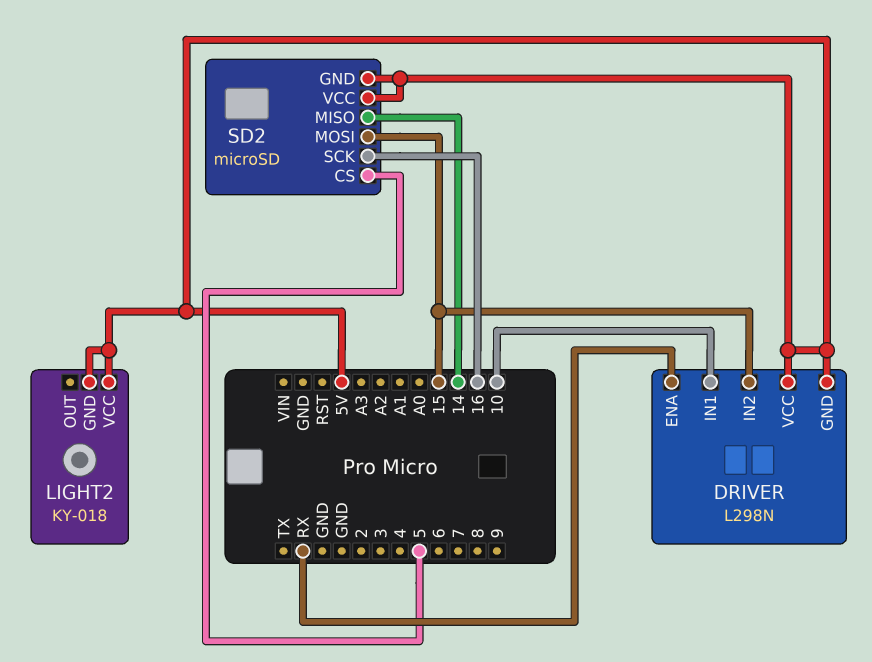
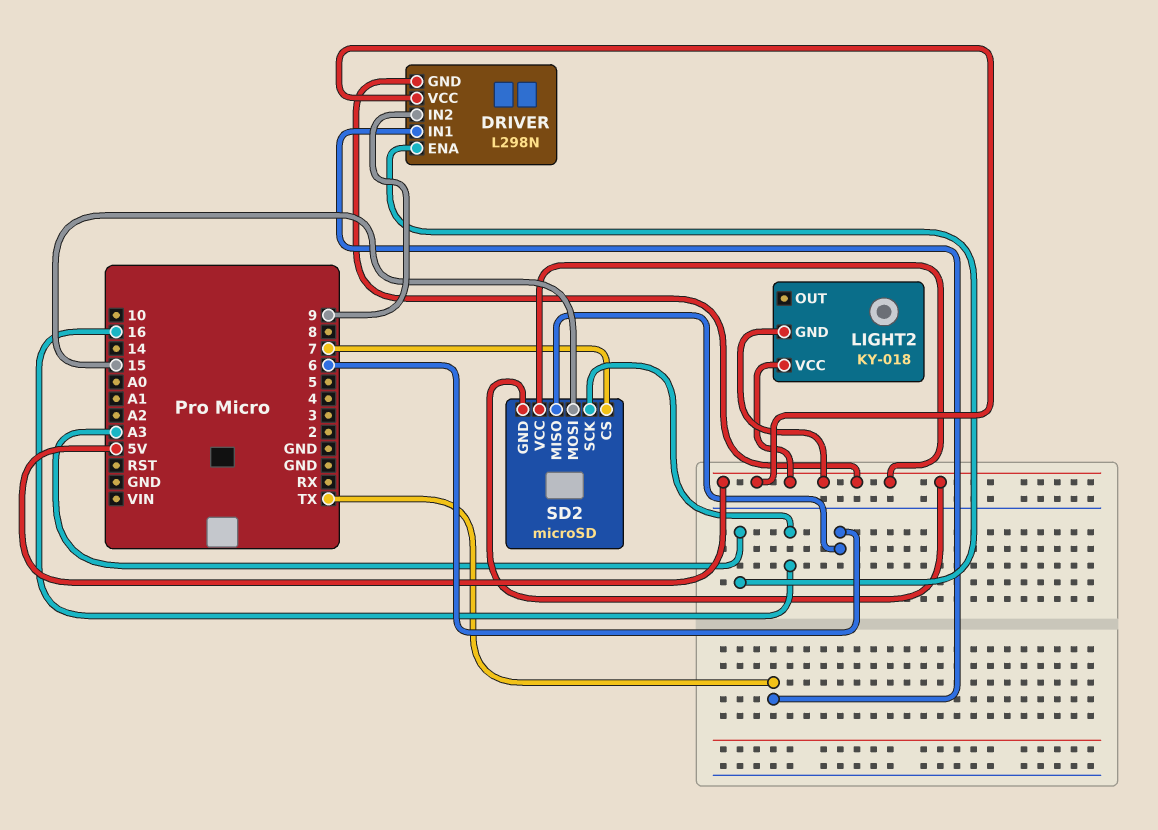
DRIVER pin ENA: RX -> A3
DRIVER pin IN1: 10 -> TX
DRIVER pin IN2: 15 -> 9
SD2 pin CS: 5 -> 7
SD2 pin MISO: 14 -> 6

